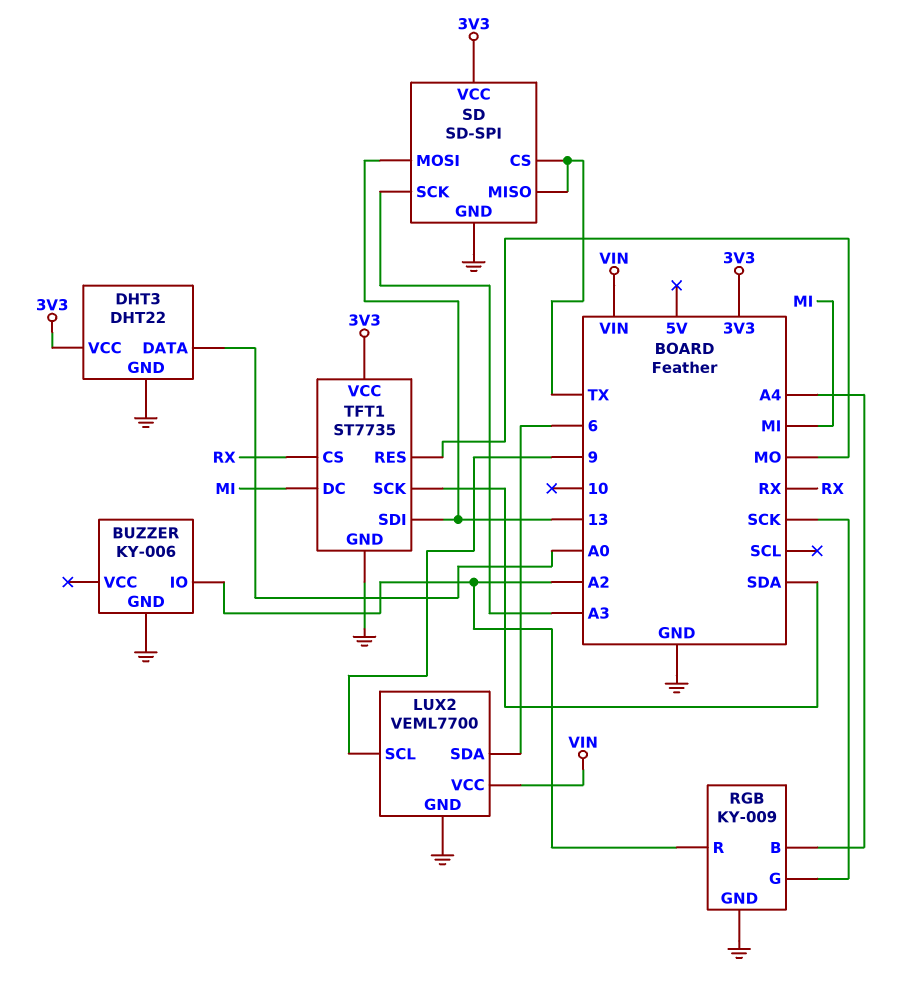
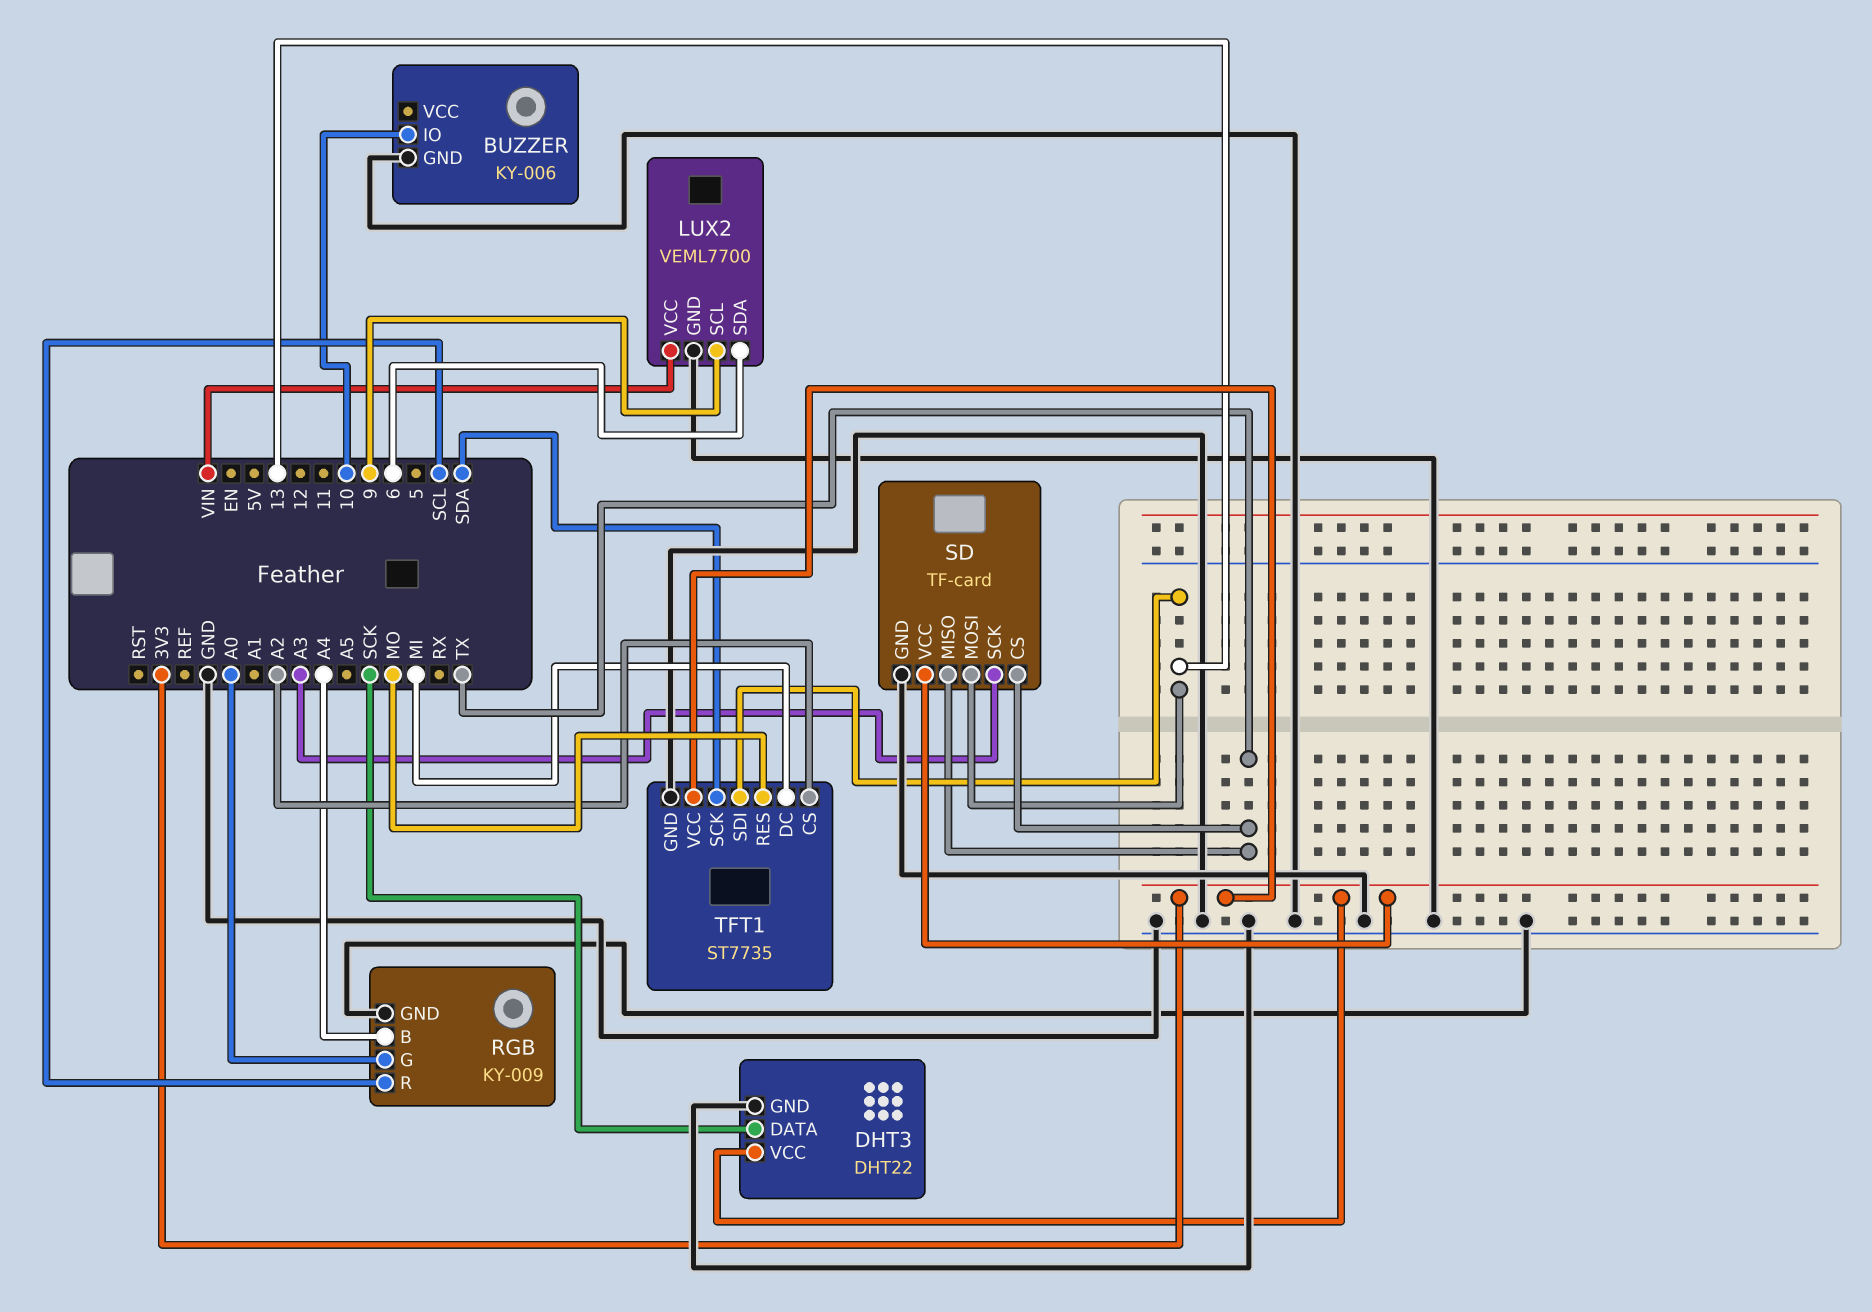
BUZZER pin IO: A2 -> 10
DHT3 pin DATA: A0 -> SCK
RGB pin G: SCK -> A0
RGB pin R: A2 -> SCL
SD: SD-SPI -> TF-card
TFT1 pin CS: RX -> A2

